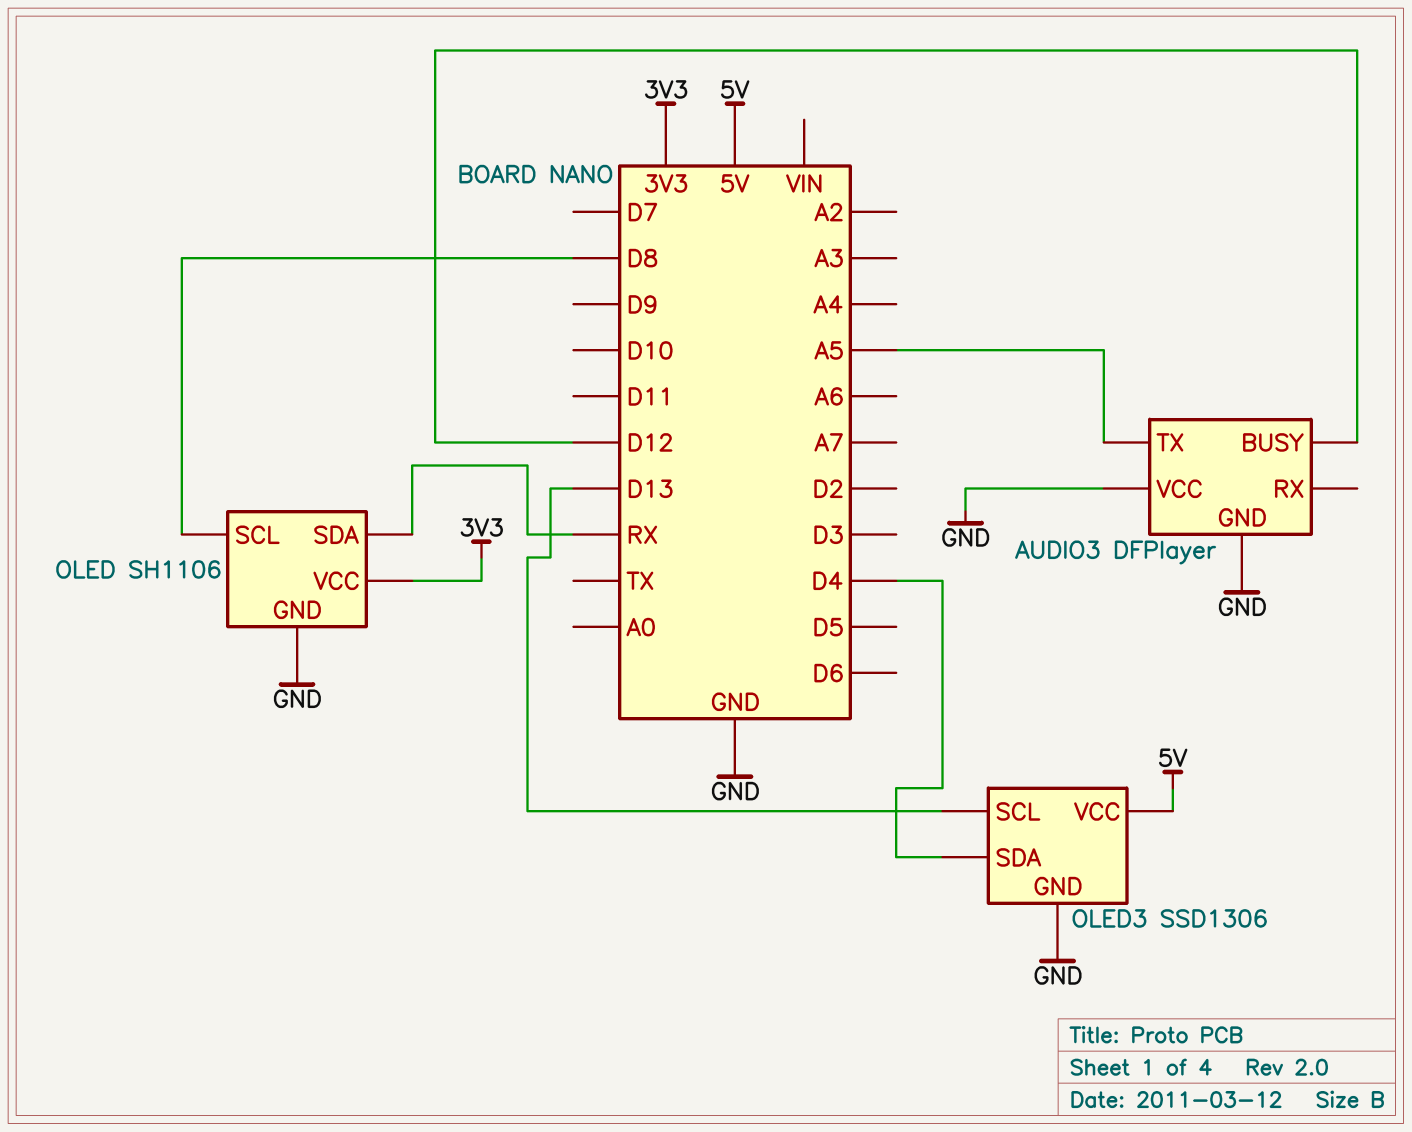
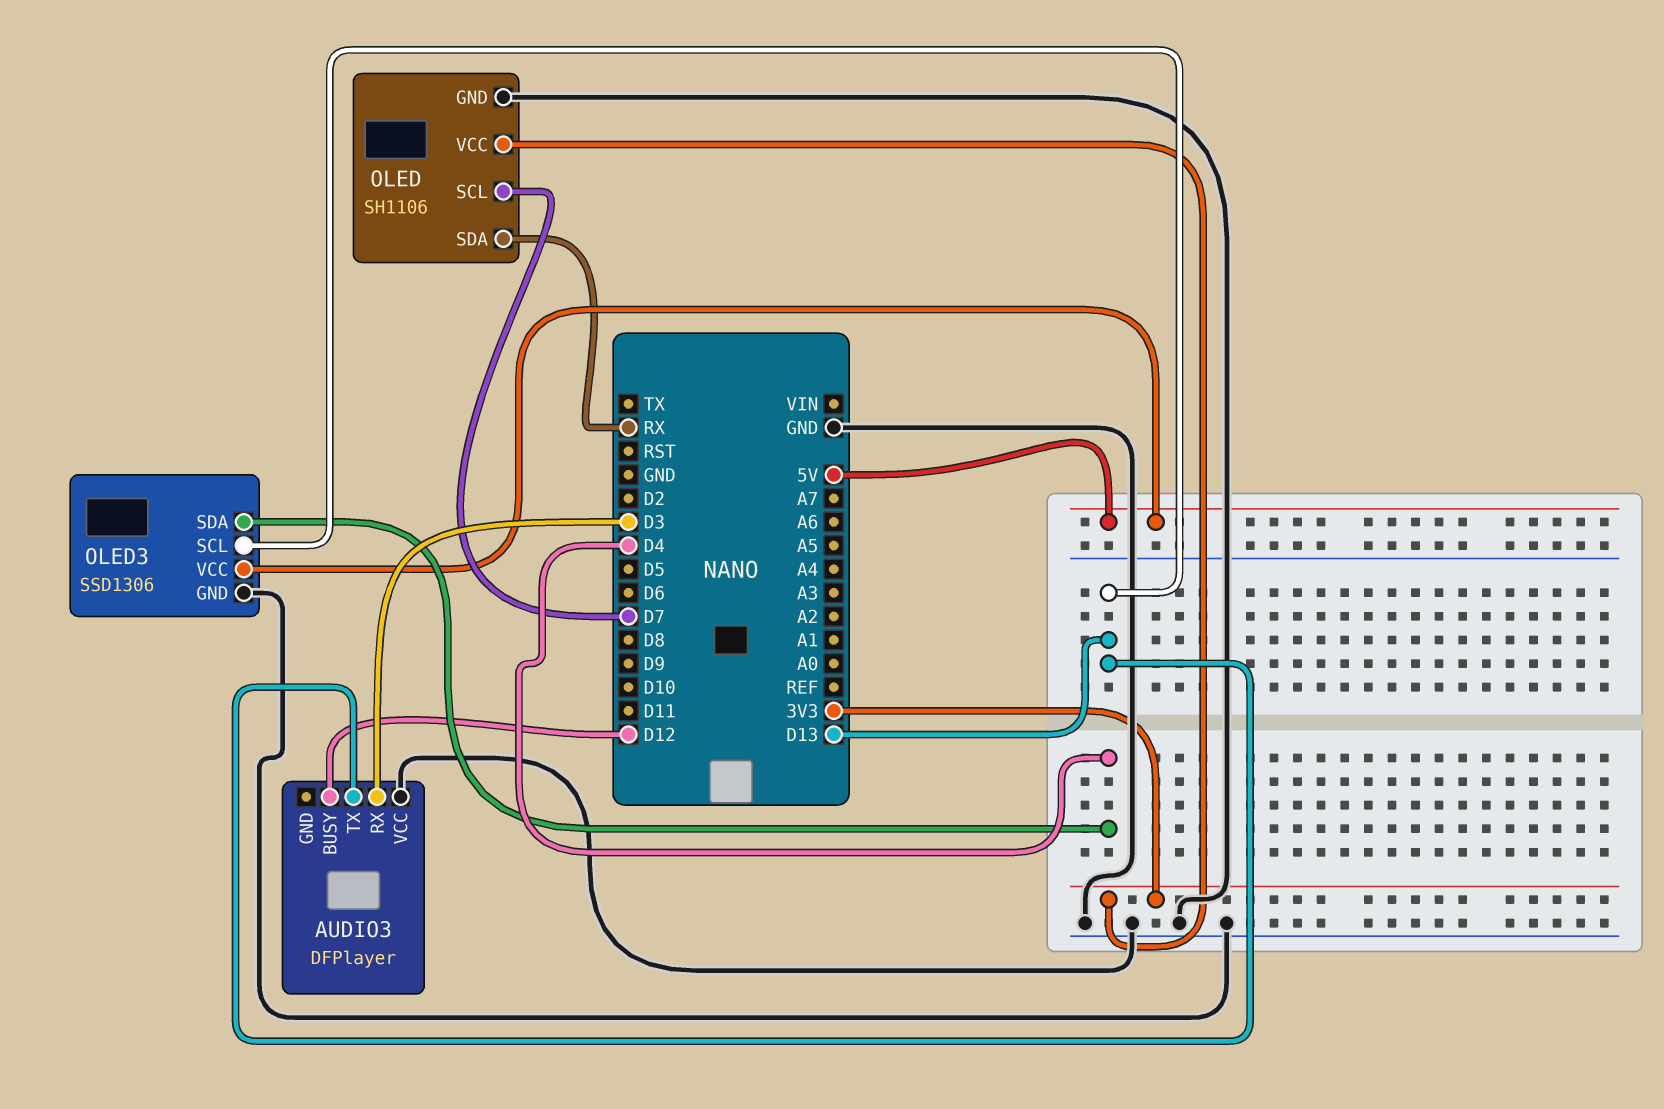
AUDIO3 pin GND: GND -> none
AUDIO3 pin RX: none -> D3
AUDIO3 pin TX: A5 -> D13
OLED pin SCL: D8 -> D7

